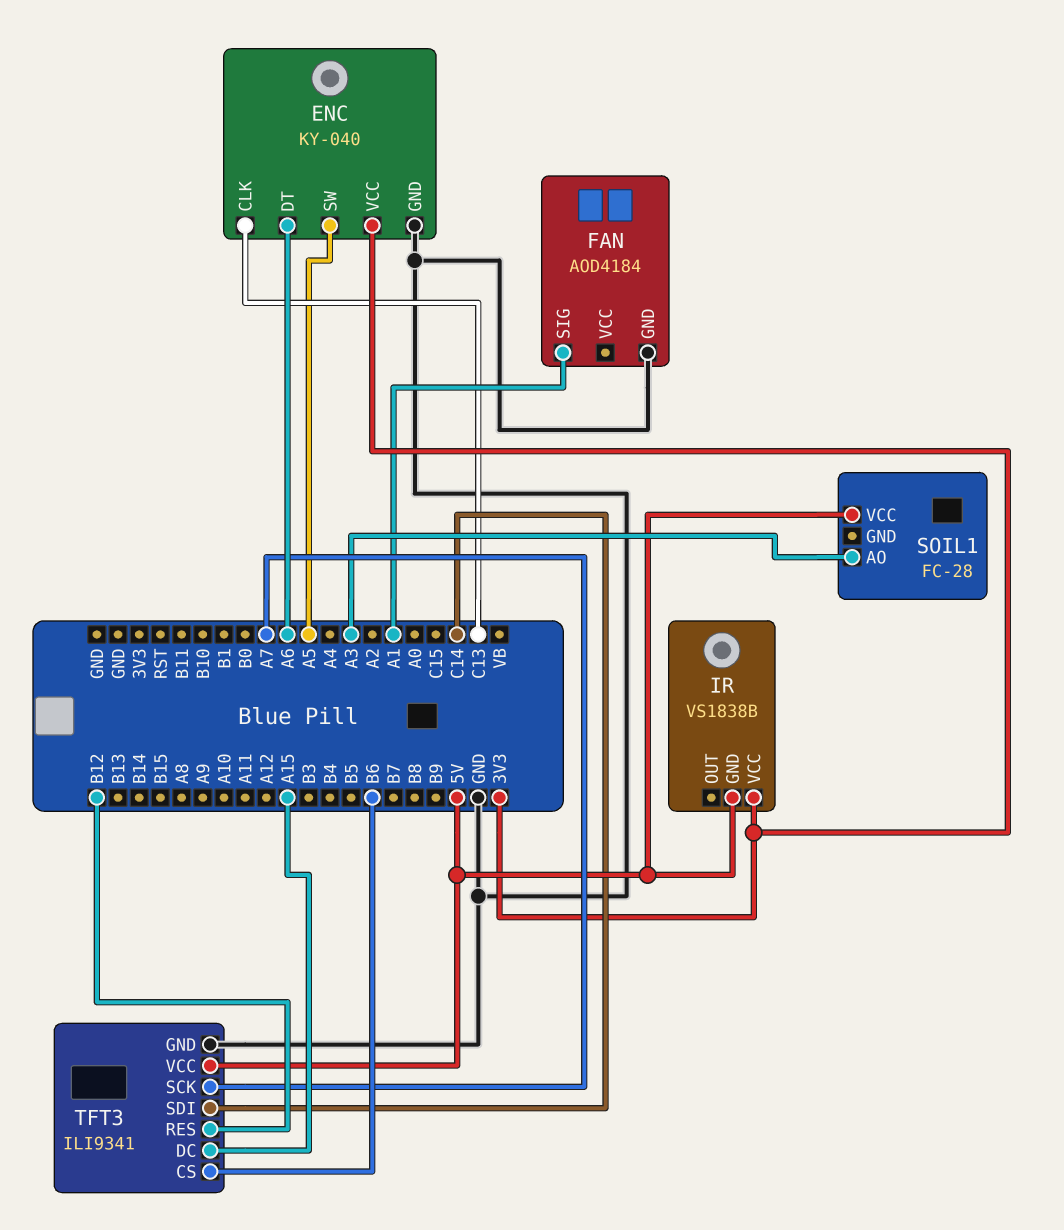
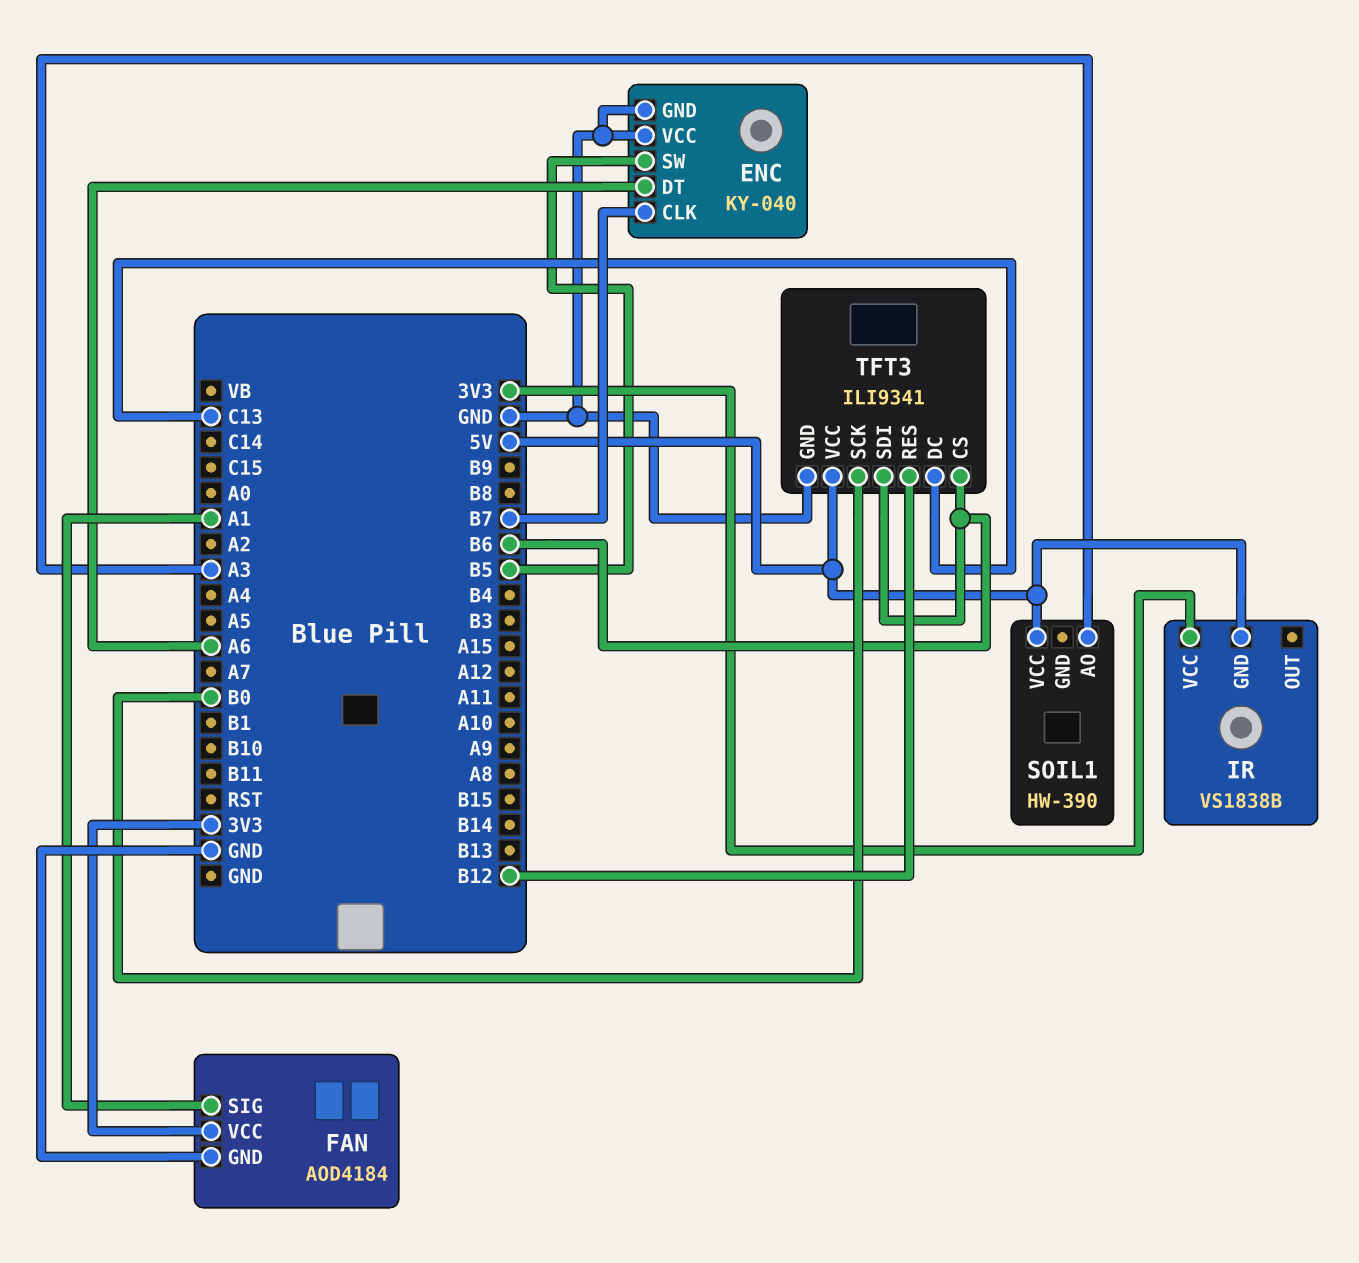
ENC pin CLK: C13 -> B7
ENC pin SW: A5 -> B5
ENC pin VCC: 3V3 -> GND
FAN pin VCC: none -> 3V3
SOIL1: FC-28 -> HW-390
TFT3 pin DC: A15 -> C13
TFT3 pin SCK: A7 -> B0
TFT3 pin SDI: C14 -> B6

